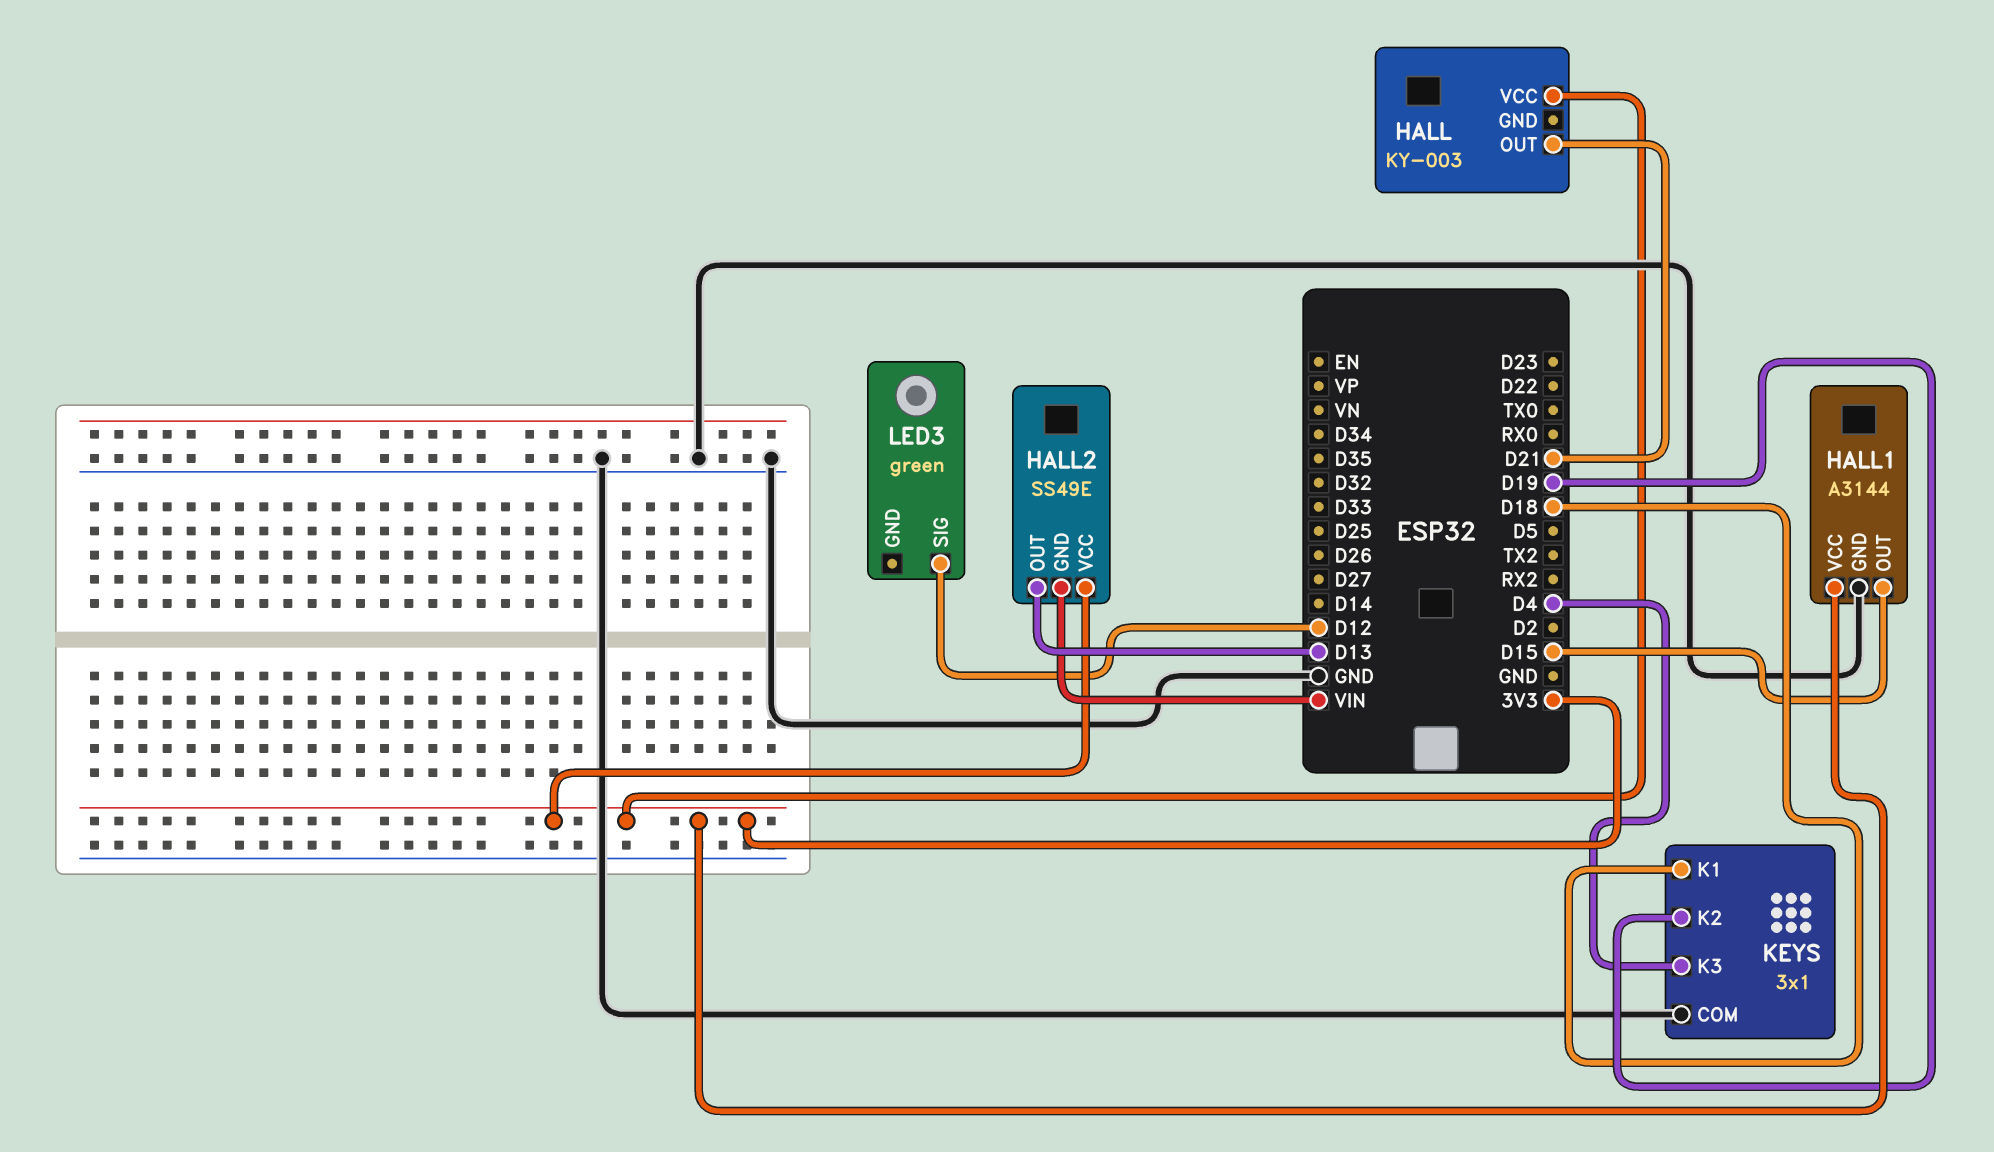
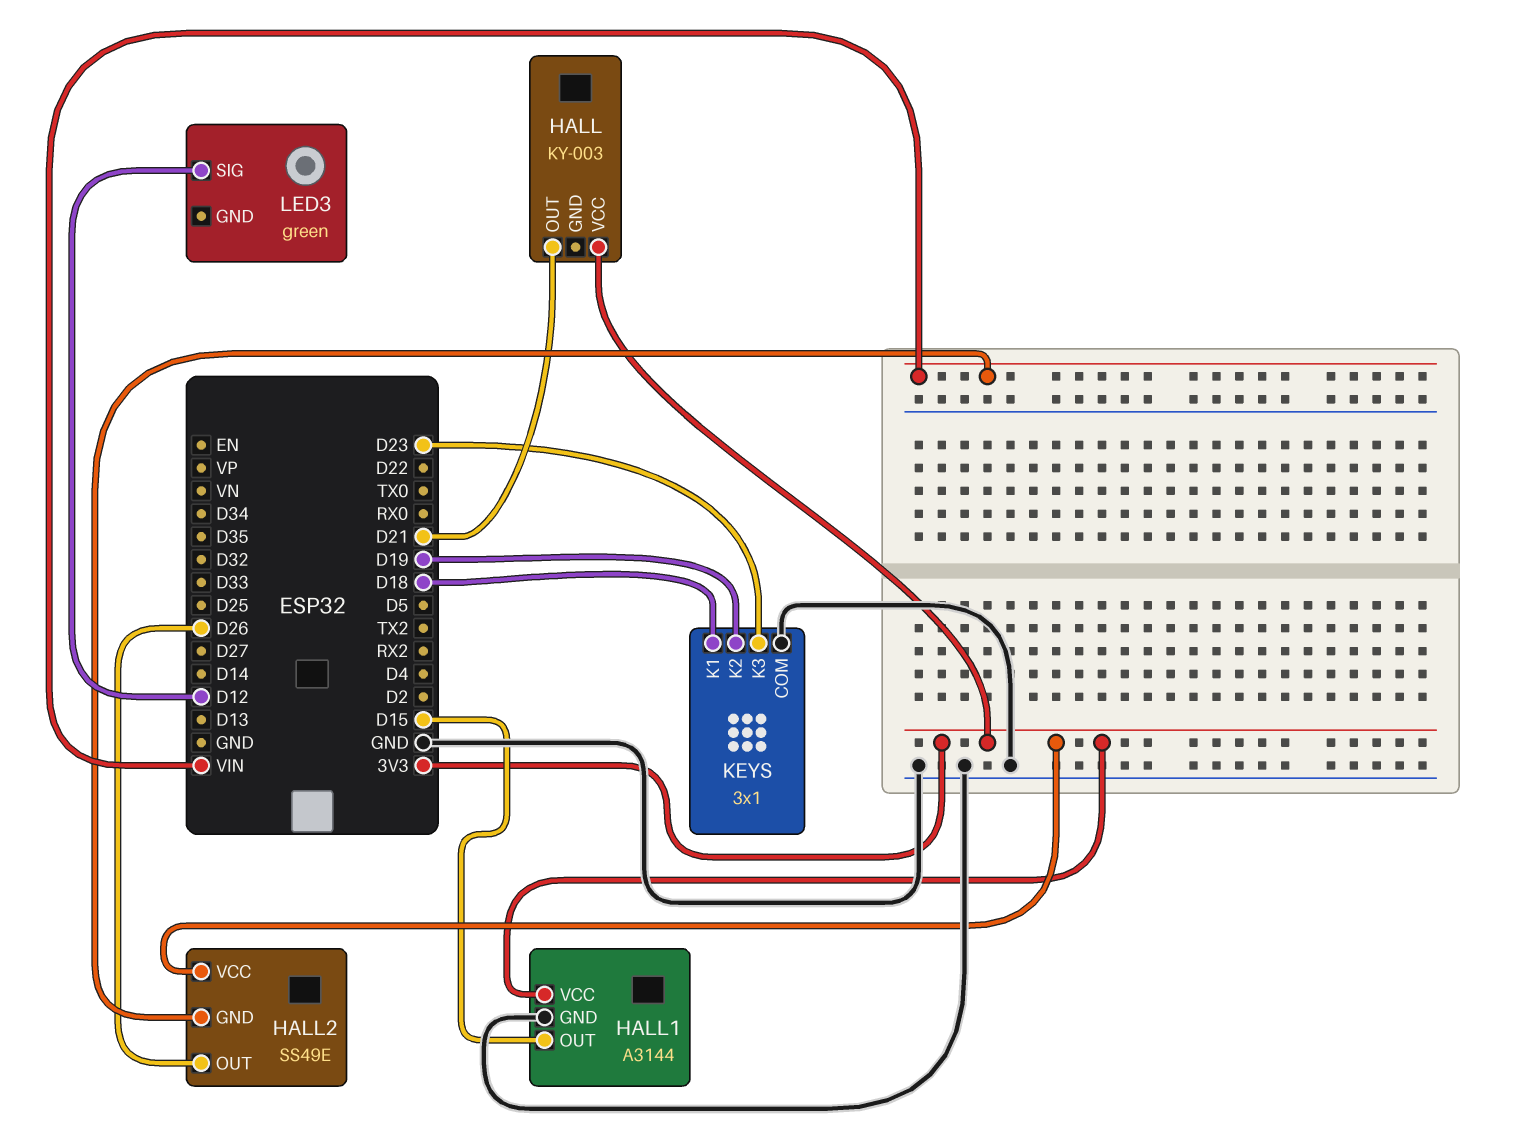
HALL2 pin OUT: D13 -> D26
KEYS pin K3: D4 -> D23

